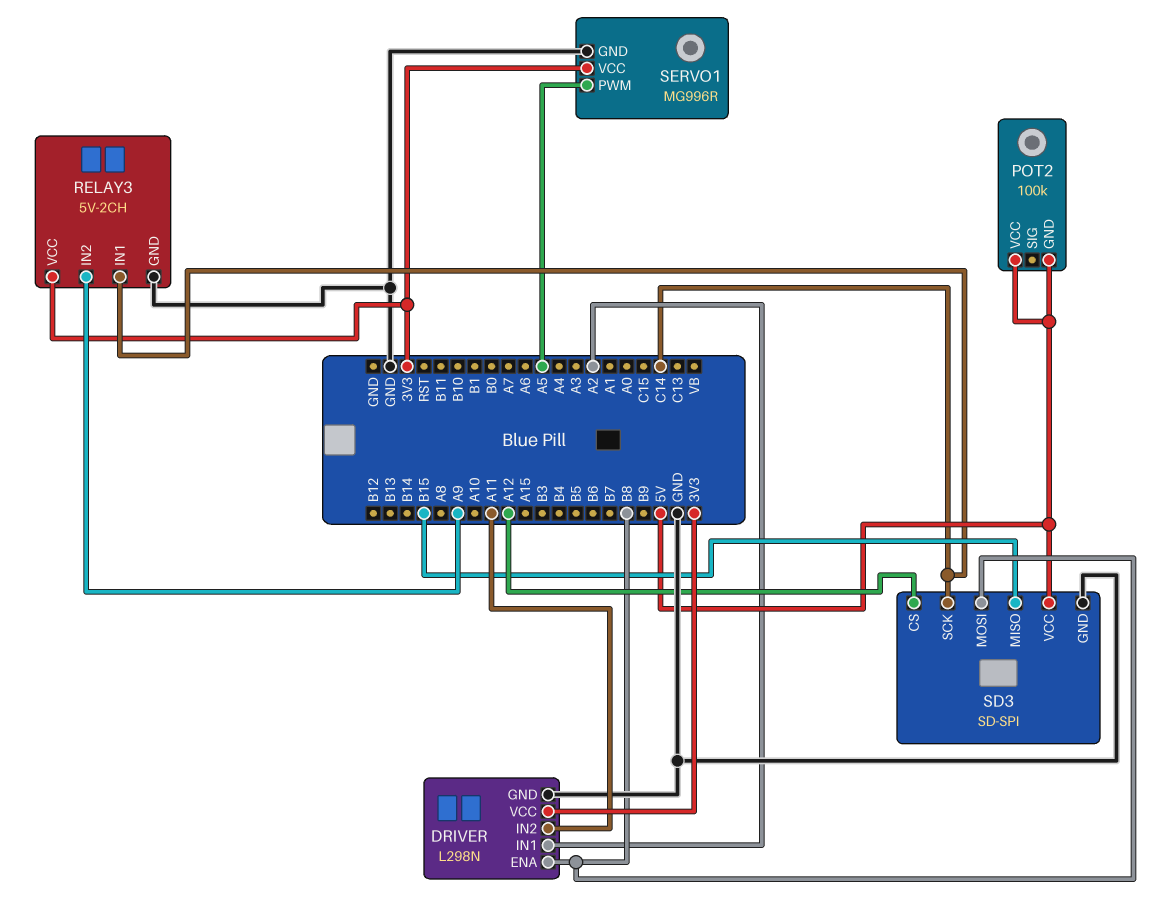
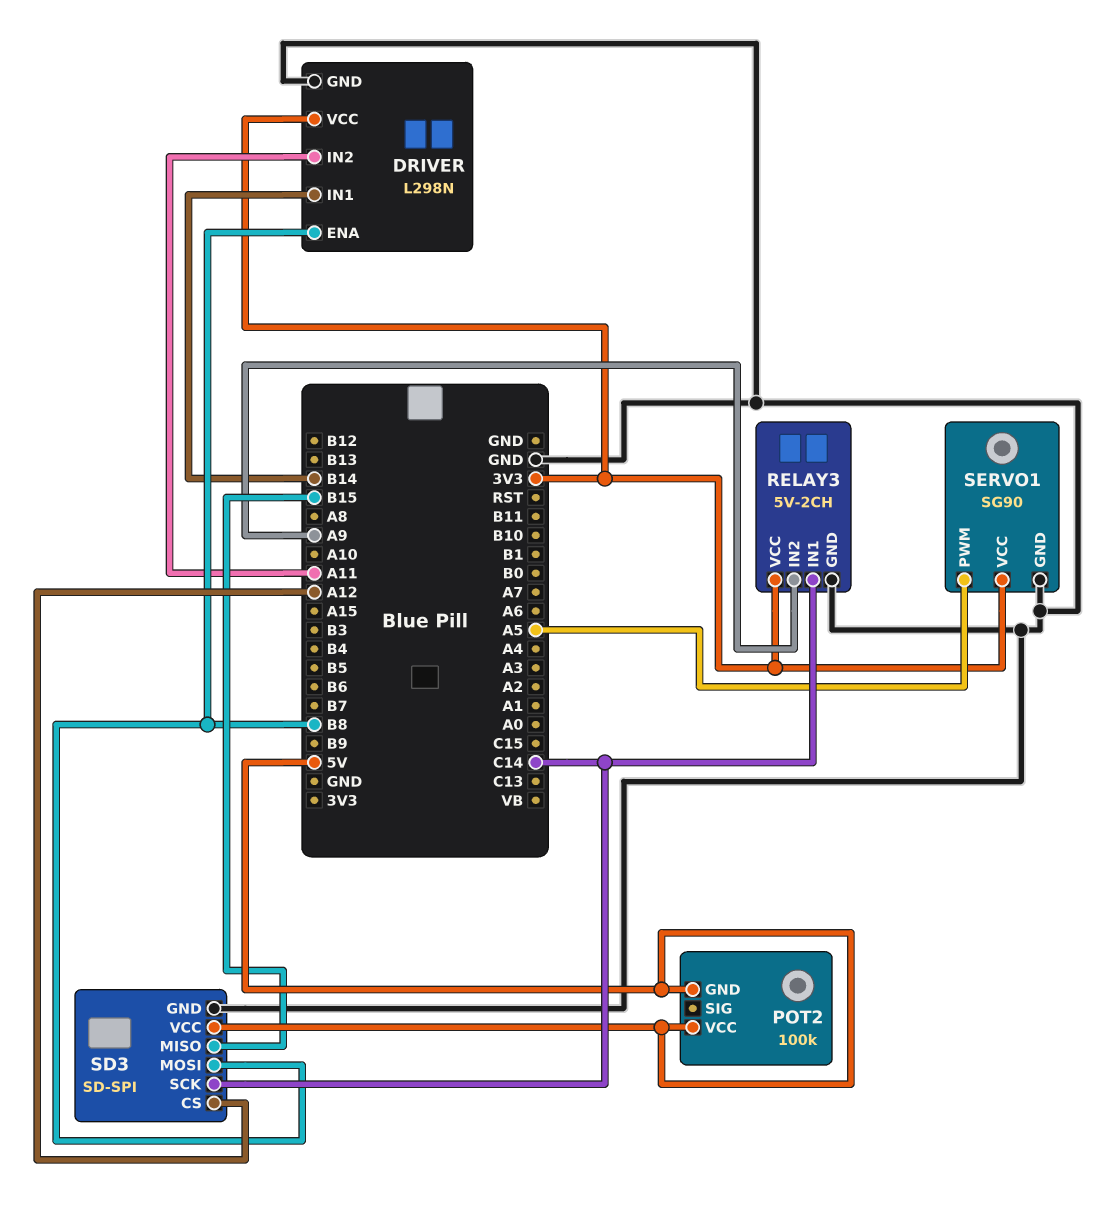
DRIVER pin IN1: A2 -> B14
SERVO1: MG996R -> SG90

